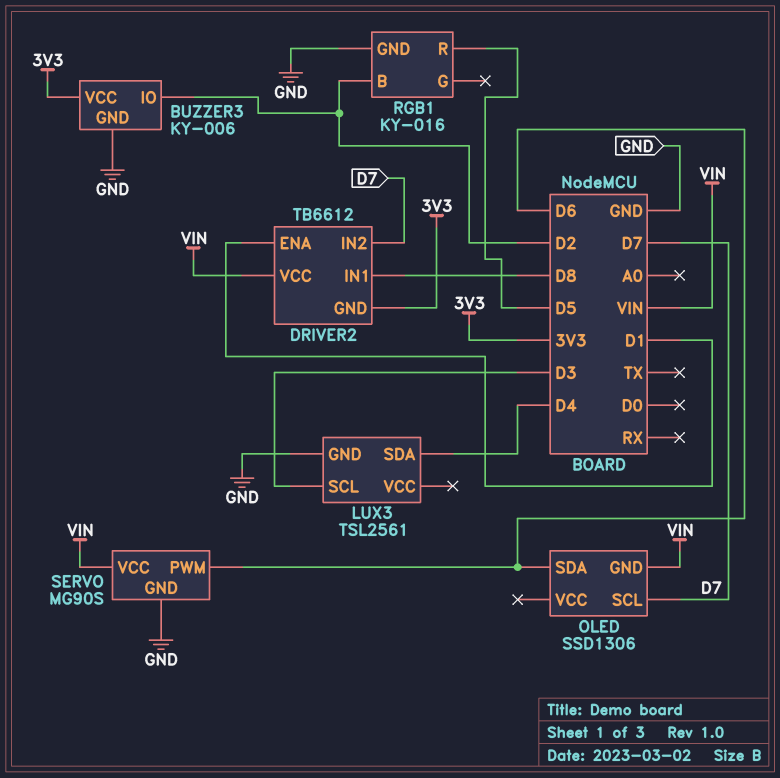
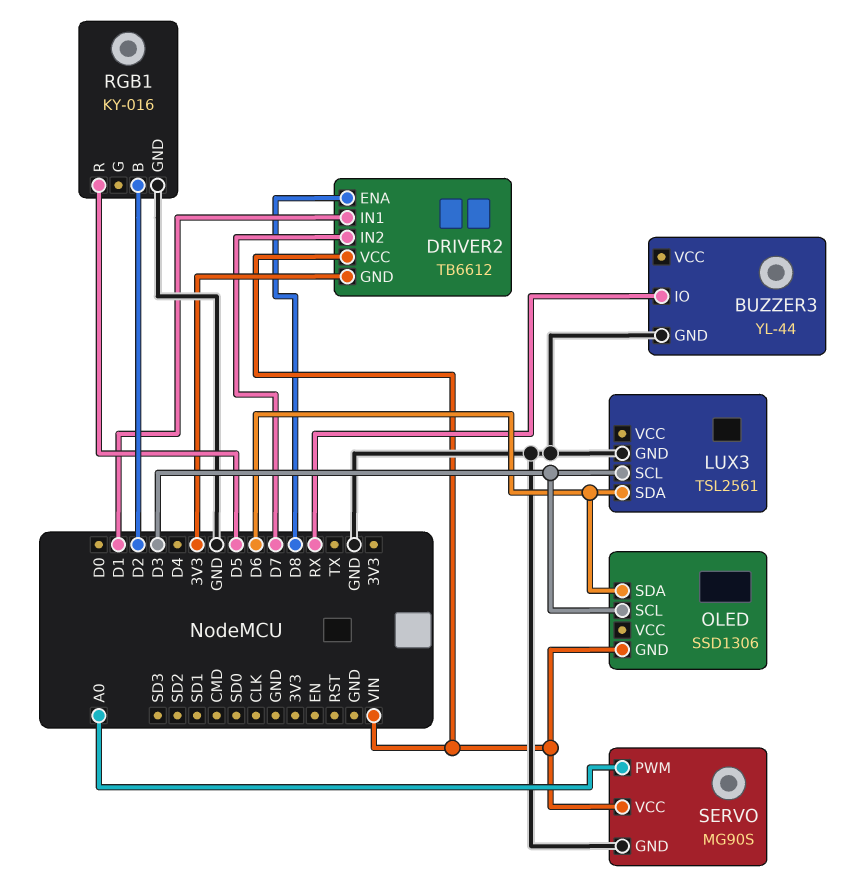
BUZZER3: KY-006 -> YL-44
BUZZER3 pin IO: D2 -> RX
BUZZER3 pin VCC: 3V3 -> none
DRIVER2 pin ENA: D1 -> D8
DRIVER2 pin IN1: D8 -> D1
LUX3 pin SDA: D4 -> D6
OLED pin SCL: D7 -> D3
SERVO pin PWM: D6 -> A0

